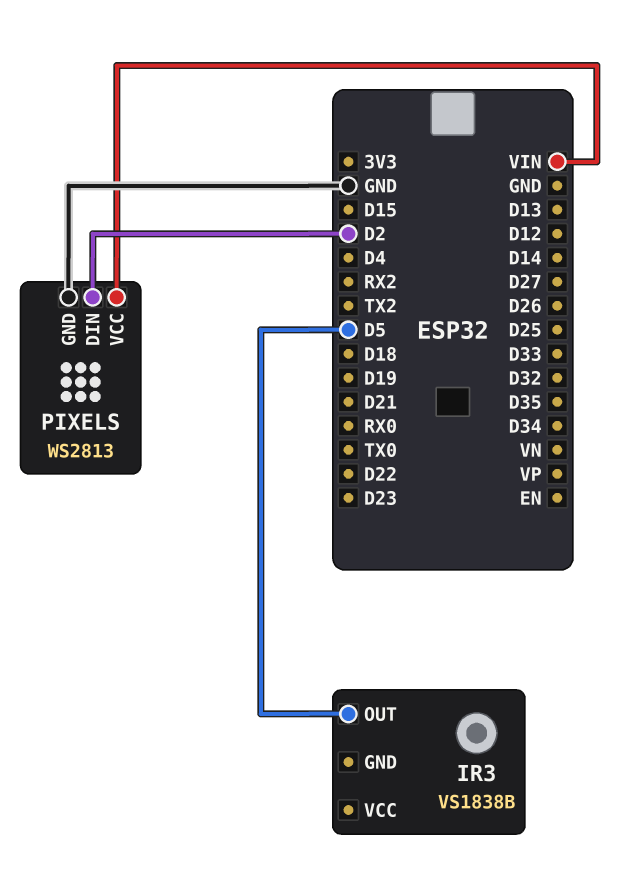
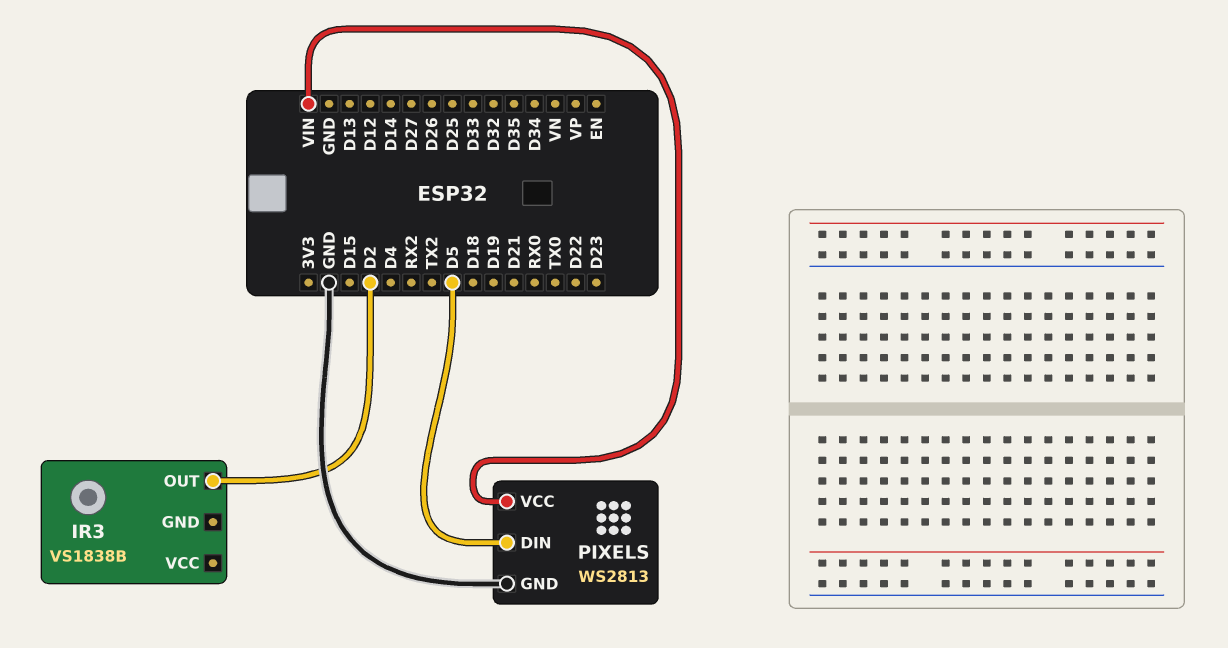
IR3 pin OUT: D5 -> D2
PIXELS pin DIN: D2 -> D5

